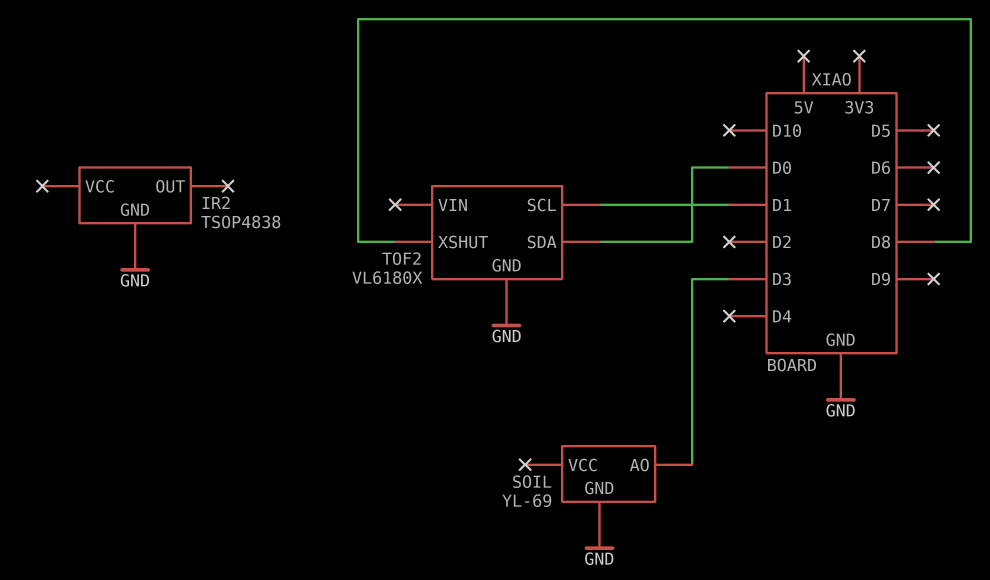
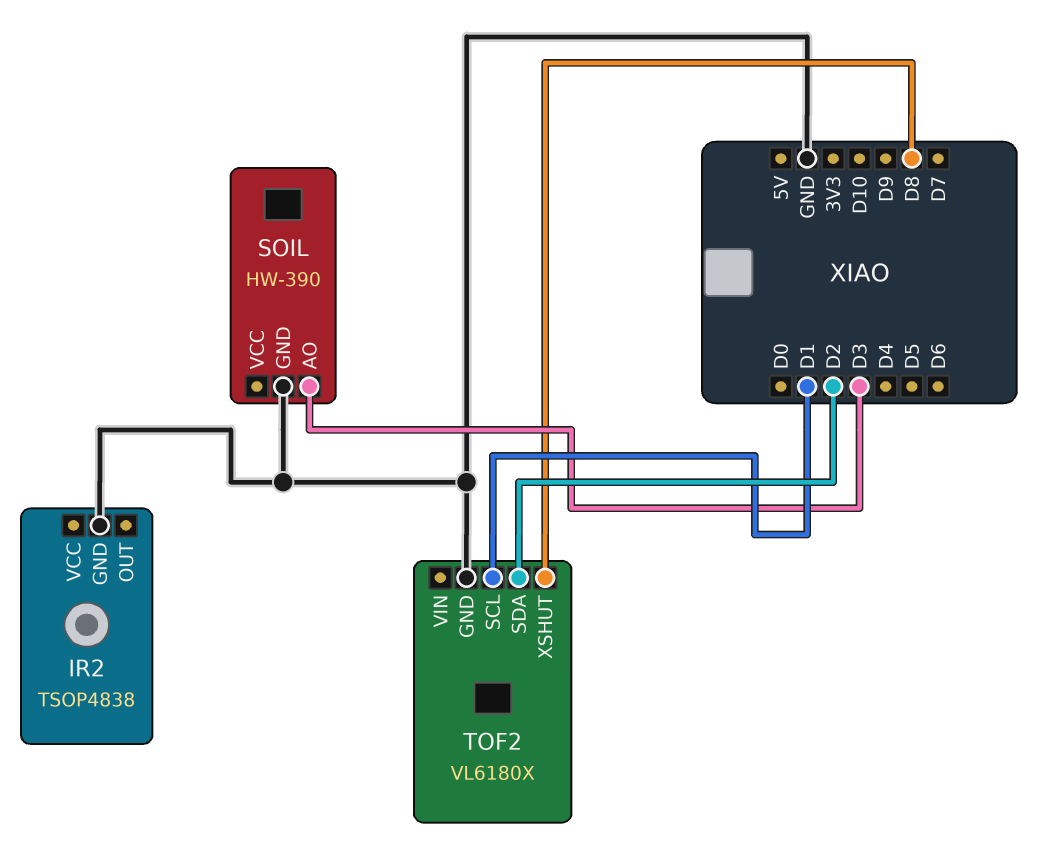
SOIL: YL-69 -> HW-390
TOF2 pin SDA: D0 -> D2

